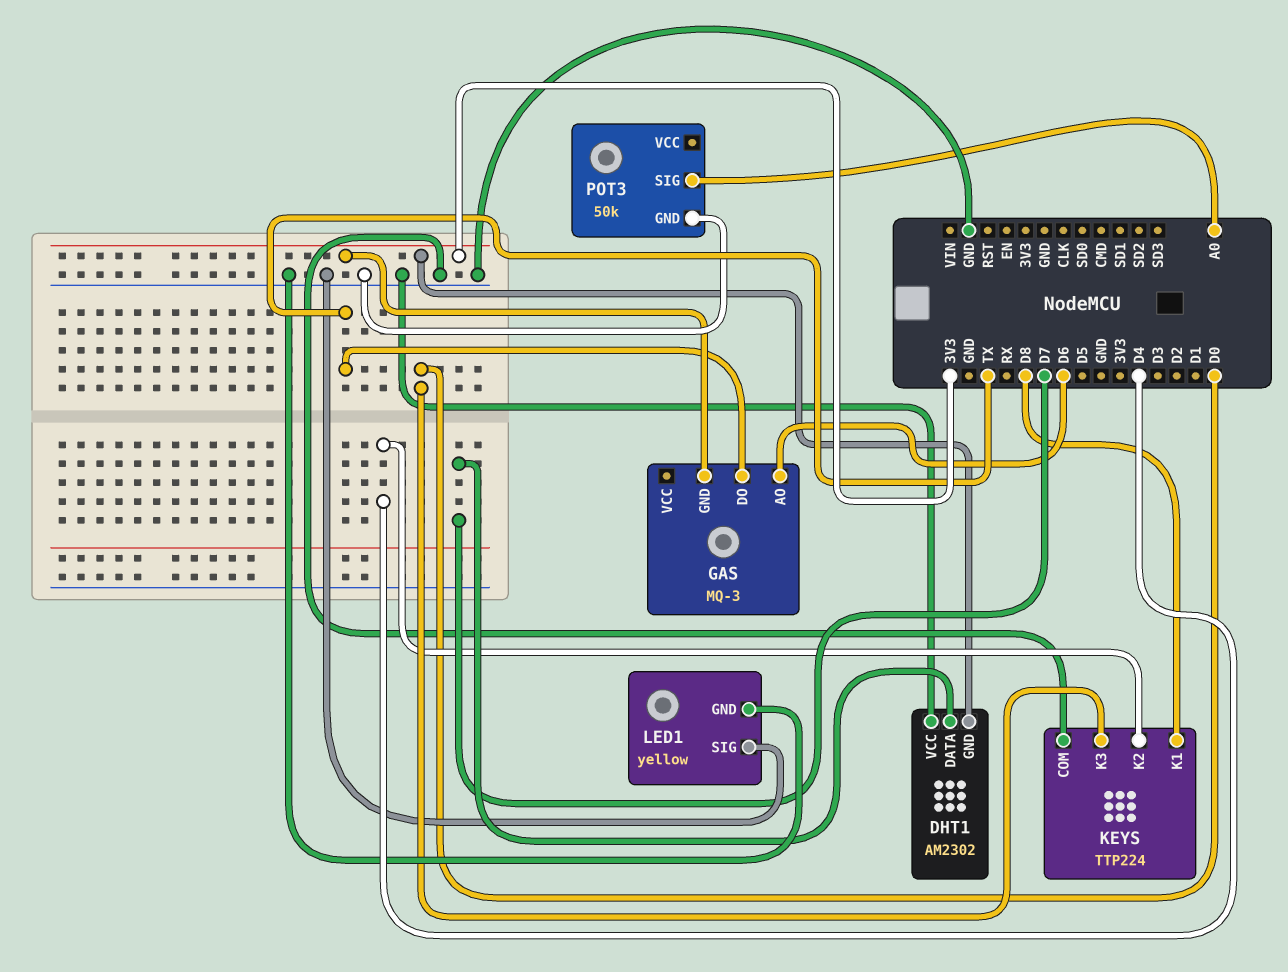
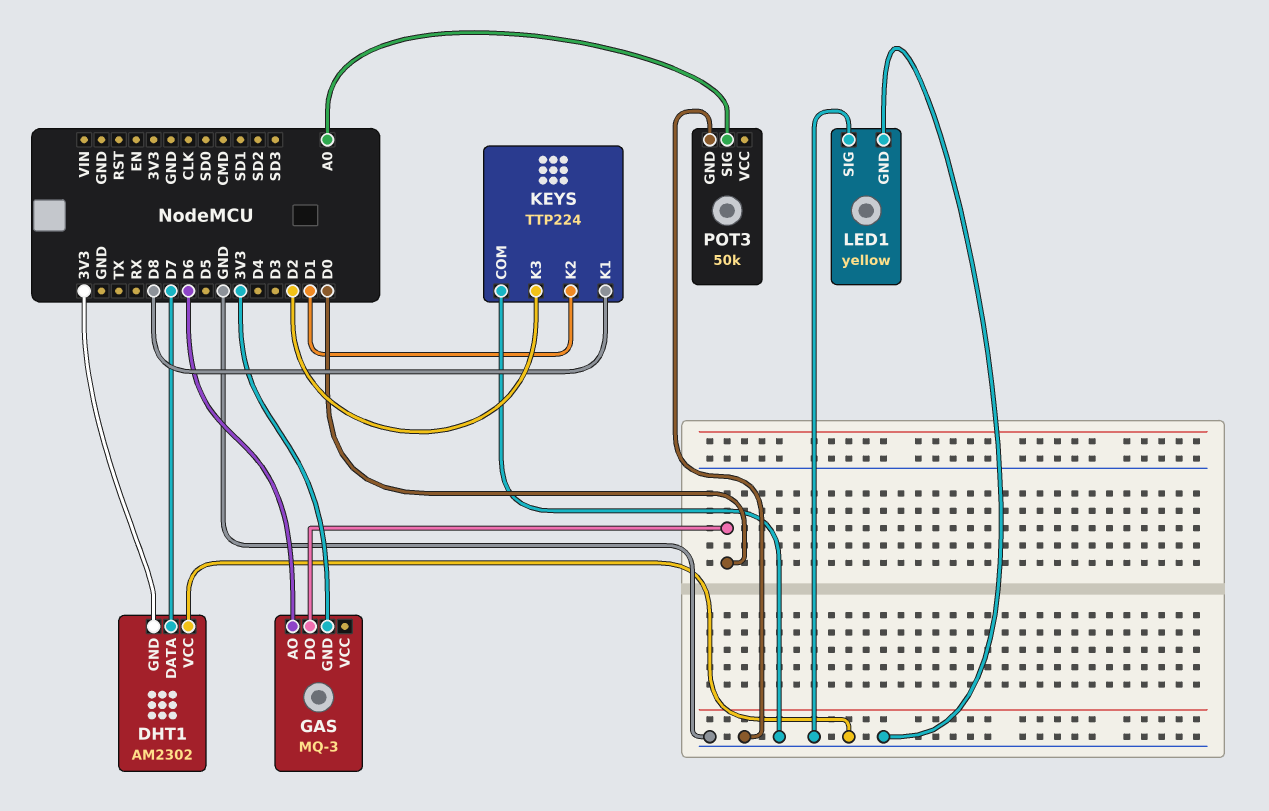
GAS pin DO: TX -> D0
KEYS pin K2: D4 -> D1
KEYS pin K3: D0 -> D2

